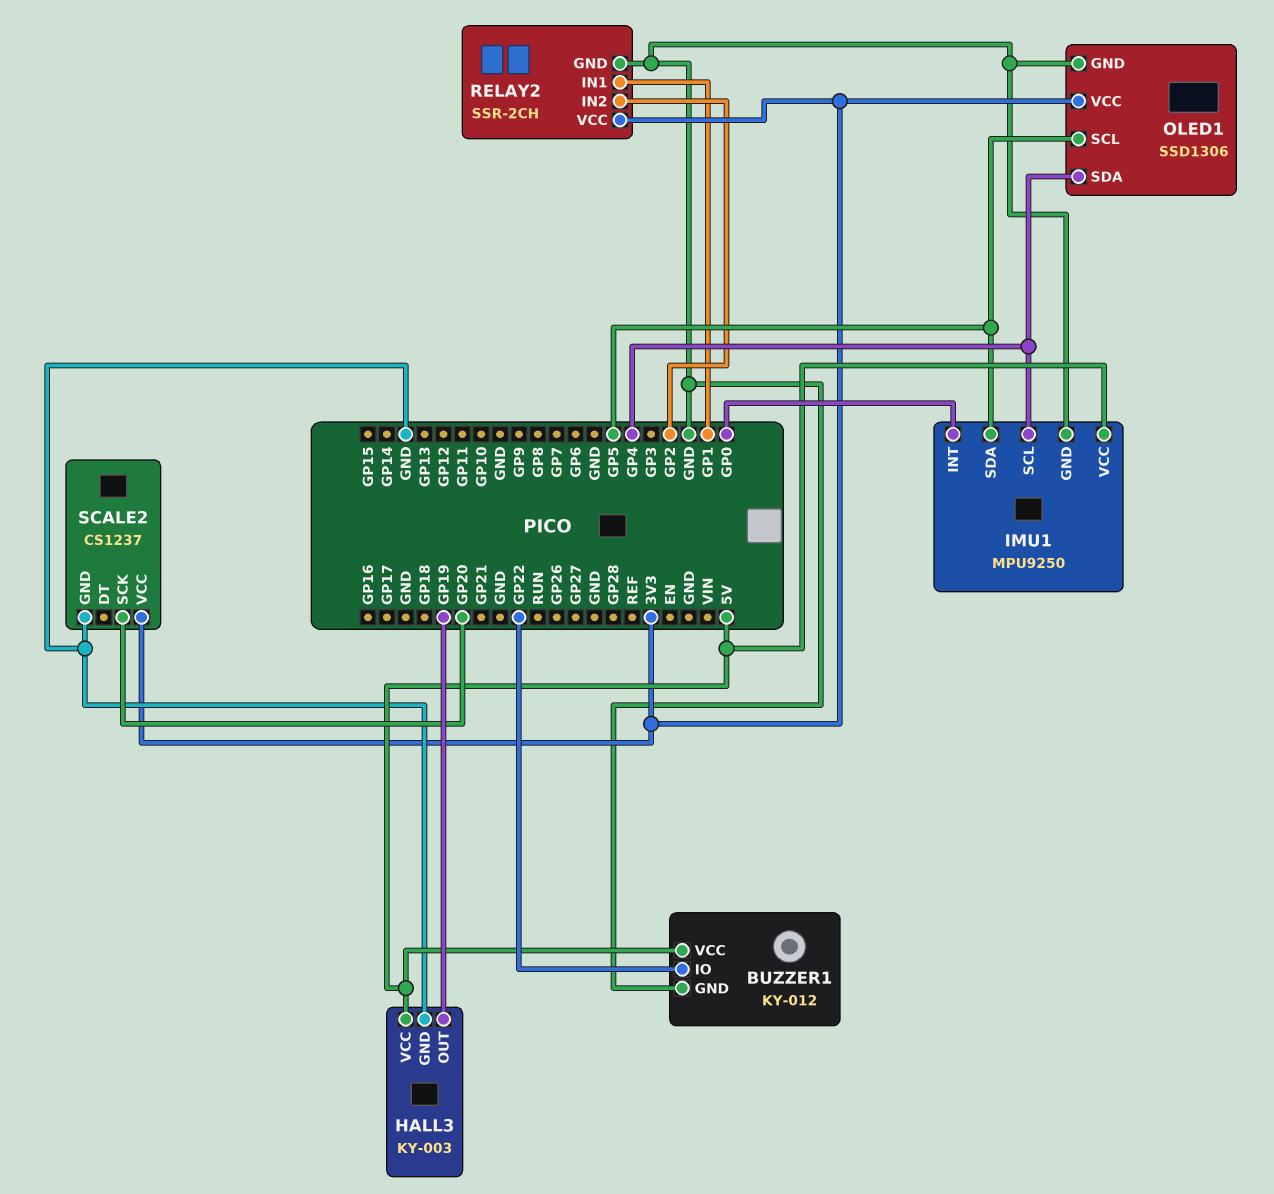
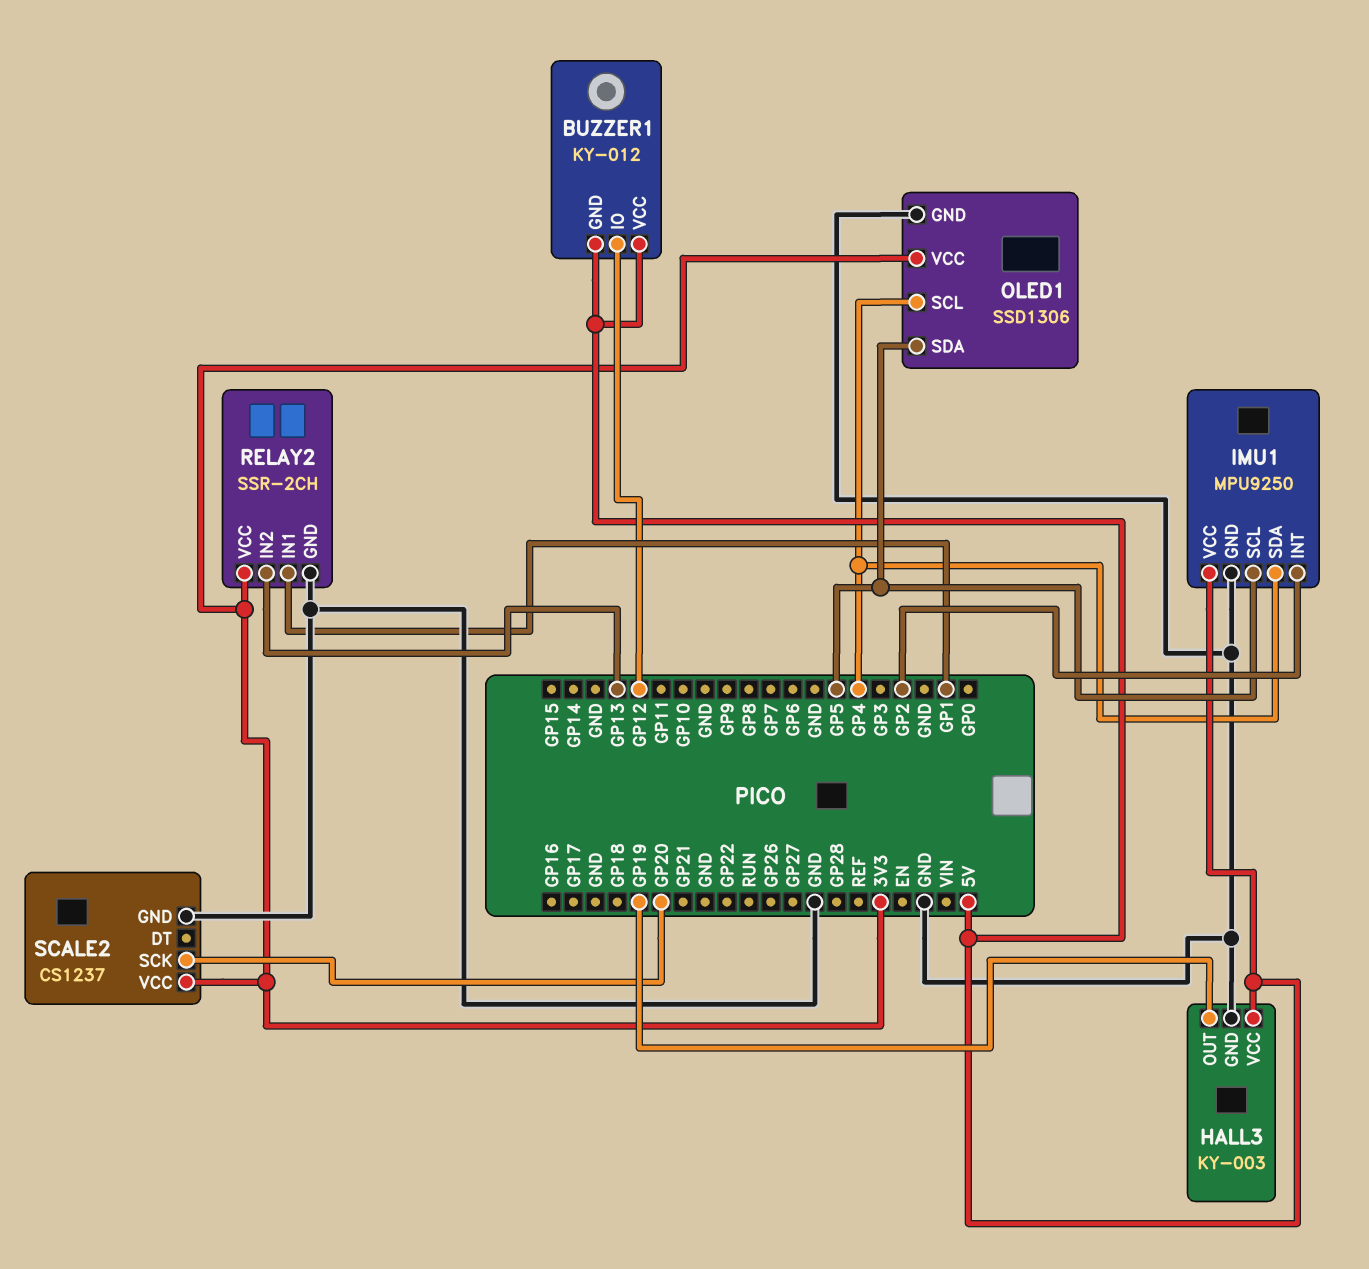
BUZZER1 pin GND: GND -> 5V
BUZZER1 pin IO: GP22 -> GP12
IMU1 pin INT: GP0 -> GP2
IMU1 pin SCL: GP4 -> GP5
IMU1 pin SDA: GP5 -> GP4
OLED1 pin SCL: GP5 -> GP4
OLED1 pin SDA: GP4 -> GP5
RELAY2 pin IN2: GP2 -> GP13

